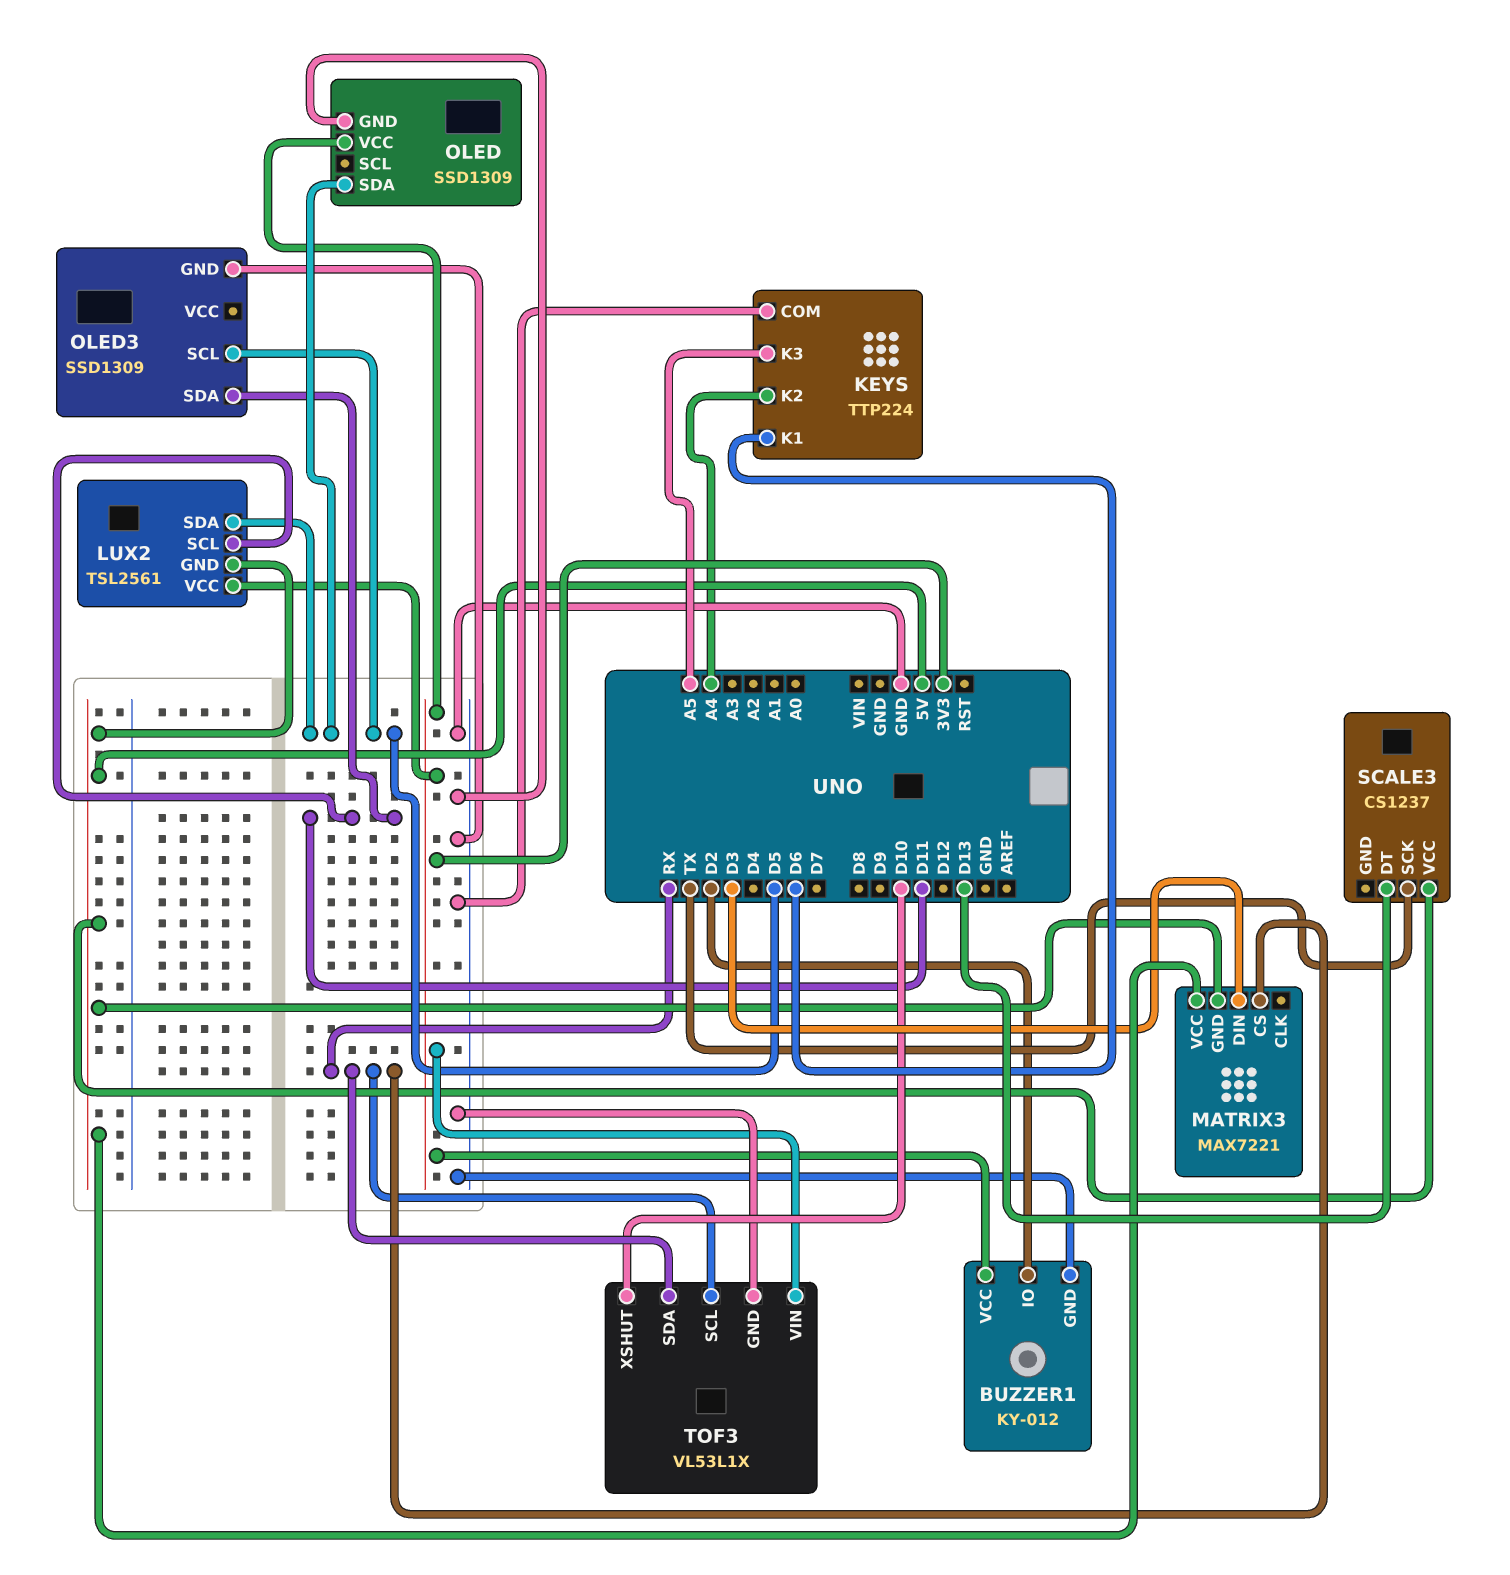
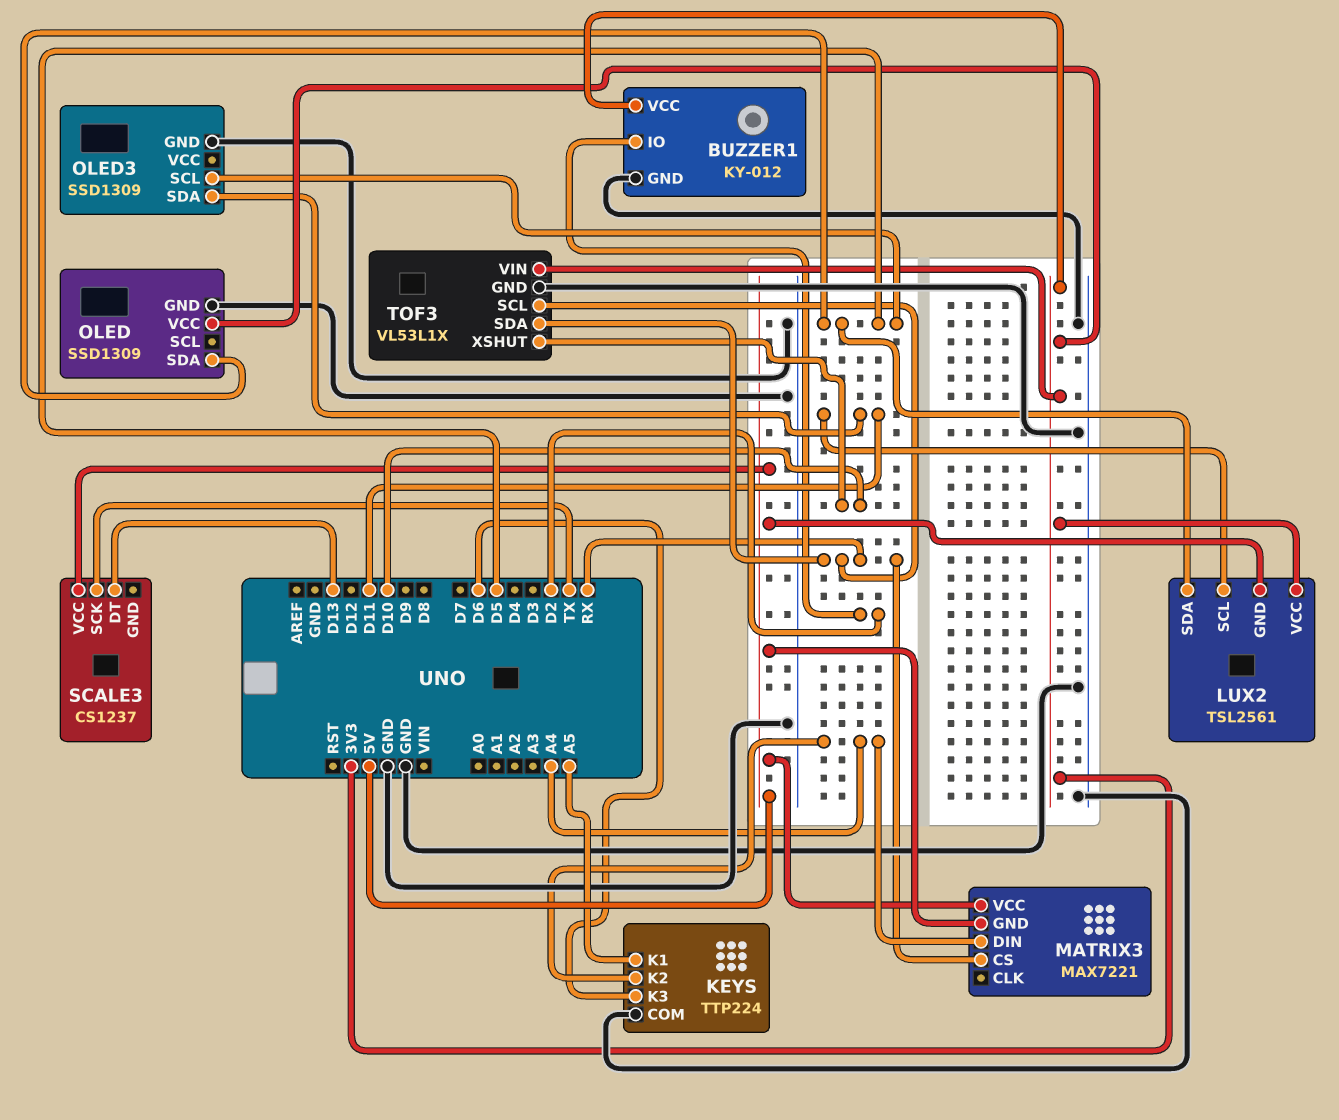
KEYS pin K1: D6 -> A5
KEYS pin K3: A5 -> D6
MATRIX3 pin DIN: D3 -> A4

